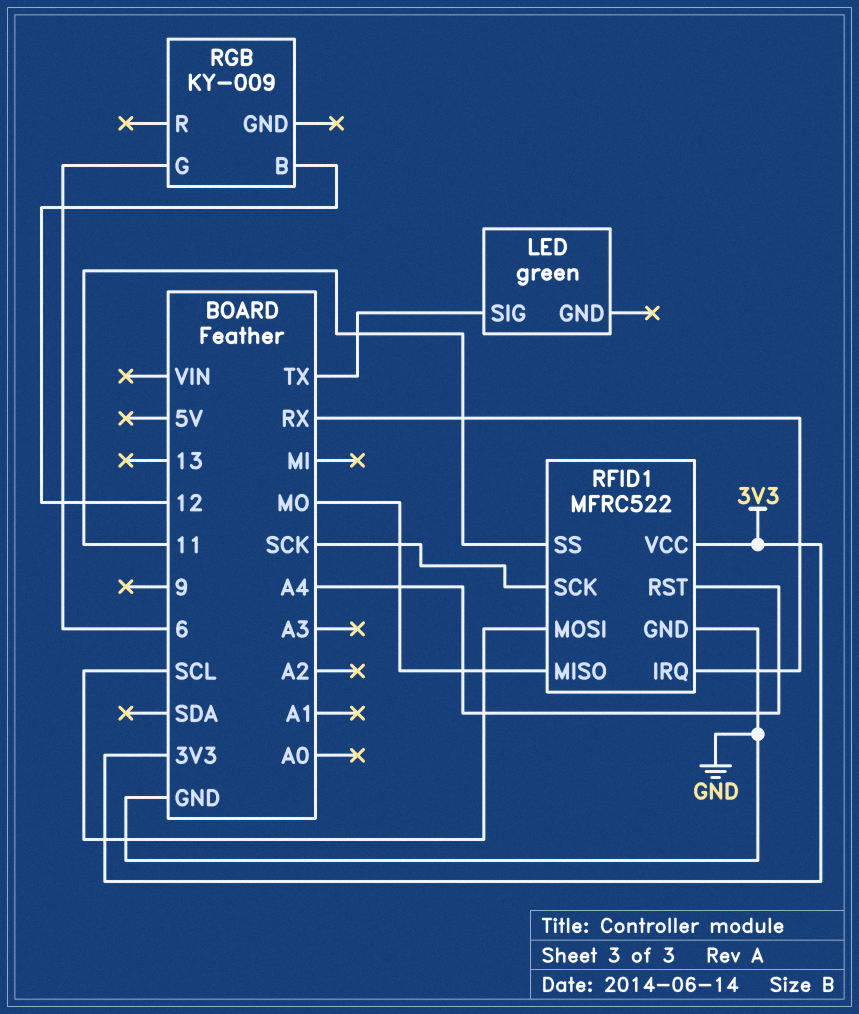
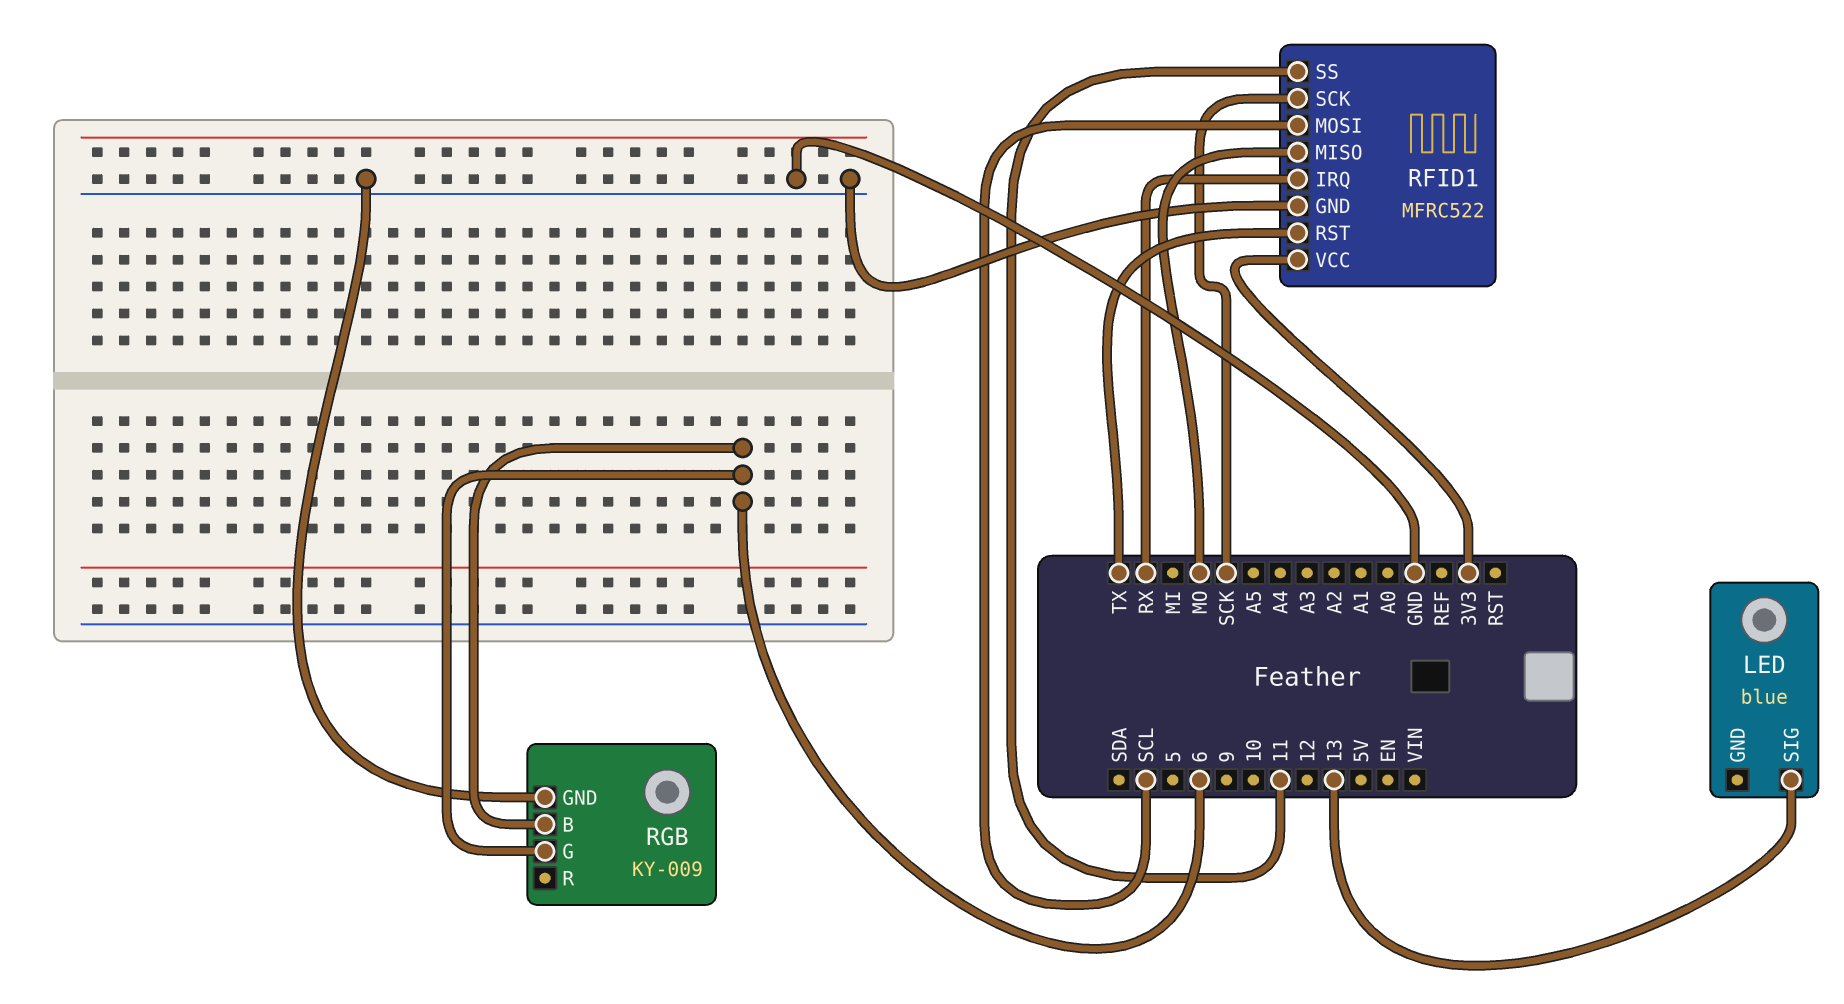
LED: green -> blue
LED pin SIG: TX -> 13
RFID1 pin RST: A4 -> TX
RGB pin B: 12 -> 6
RGB pin GND: none -> GND

